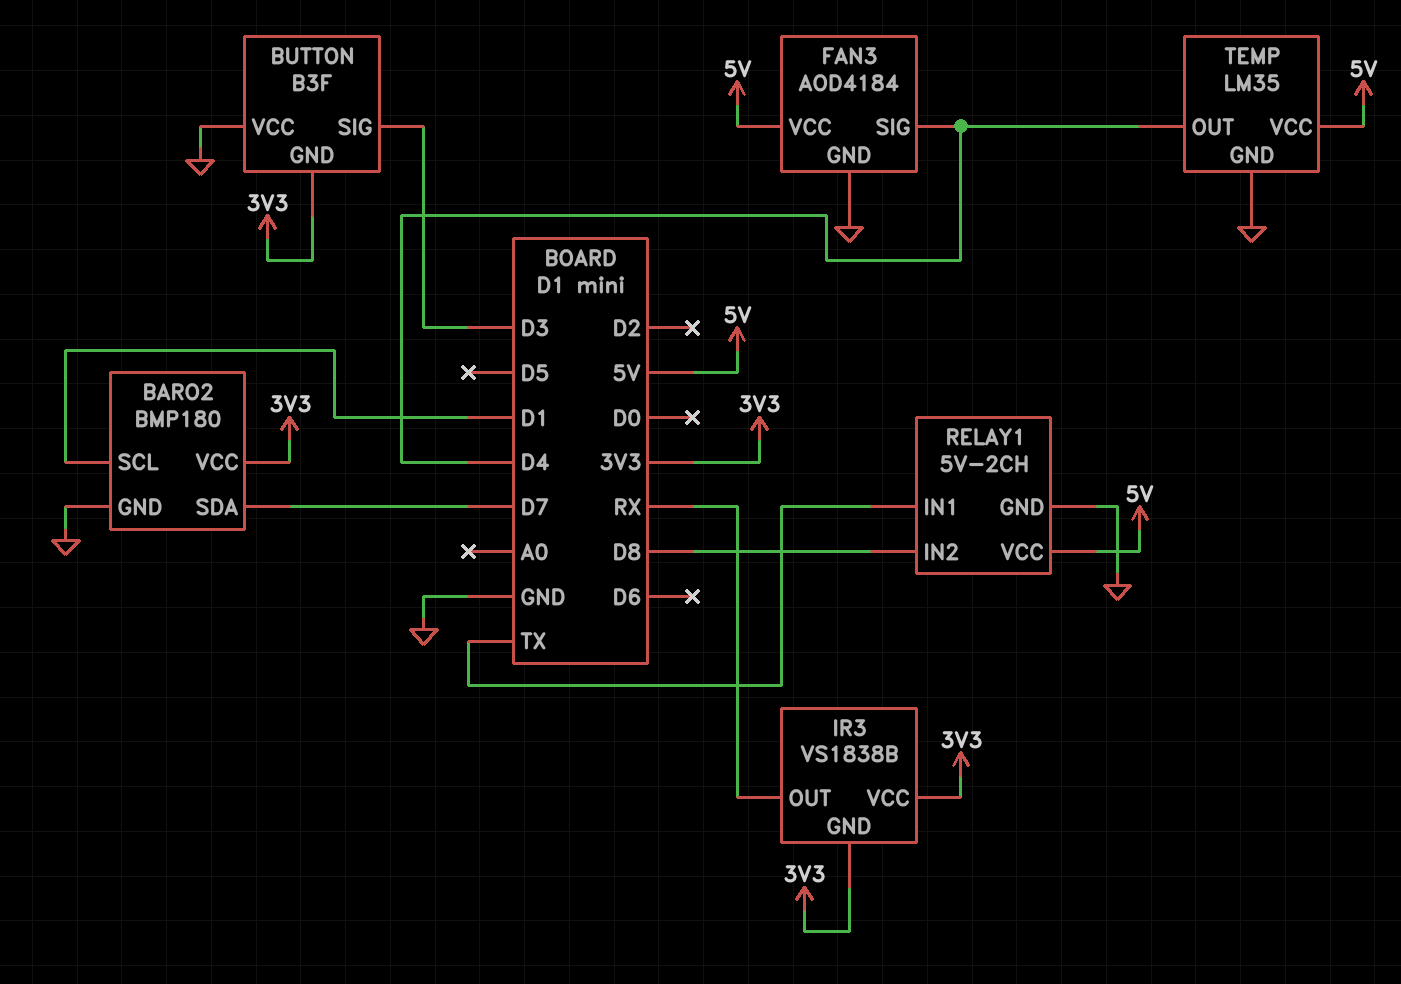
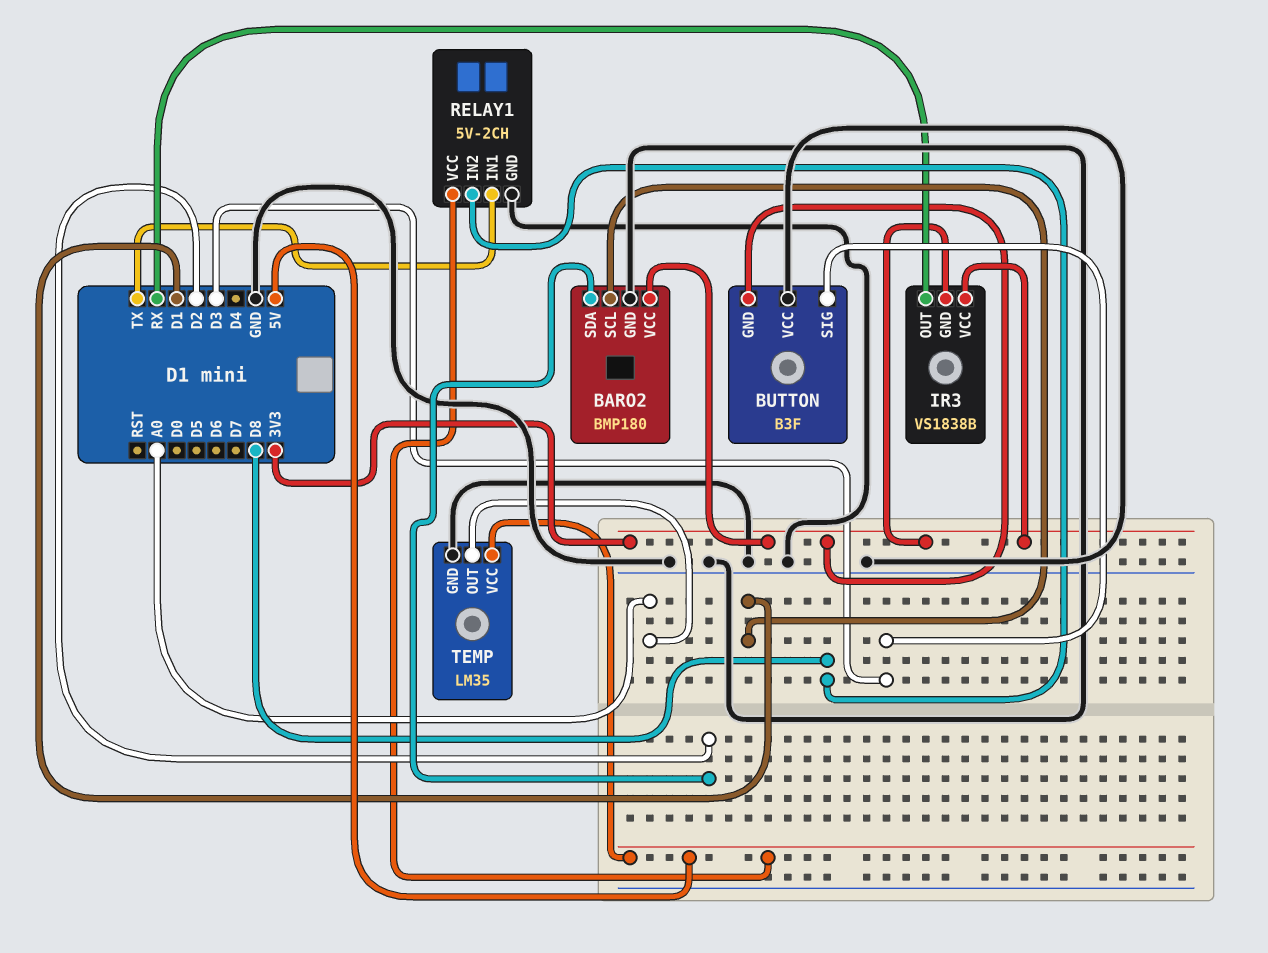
BARO2 pin SDA: D7 -> D2
FAN3: AOD4184 -> none
FAN3 pin GND: GND -> none
FAN3 pin SIG: D4 -> none
FAN3 pin VCC: 5V -> none
TEMP pin OUT: D4 -> A0

